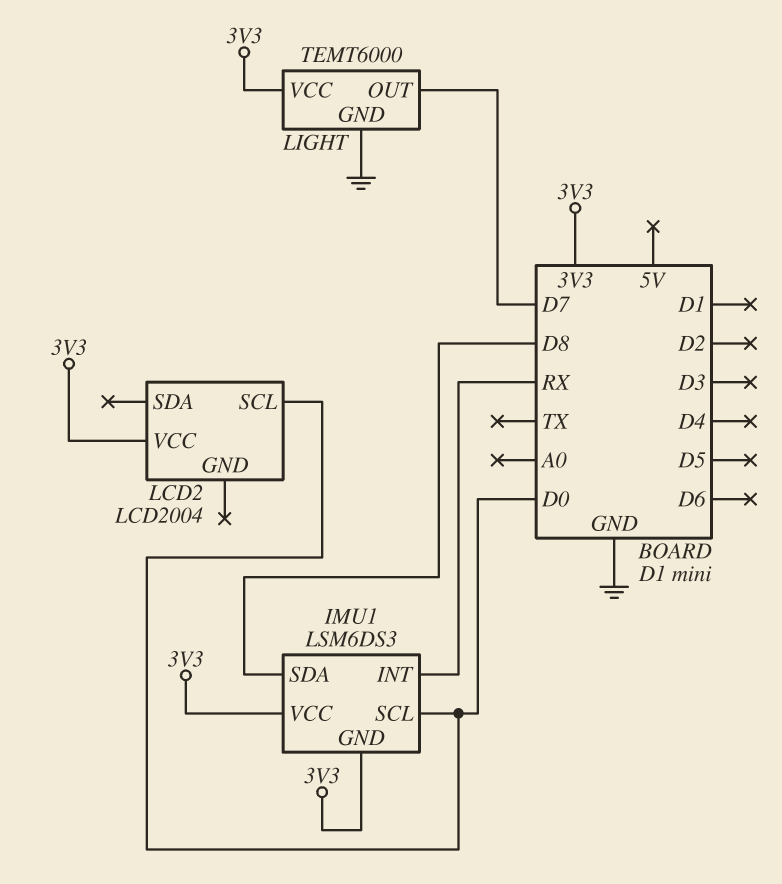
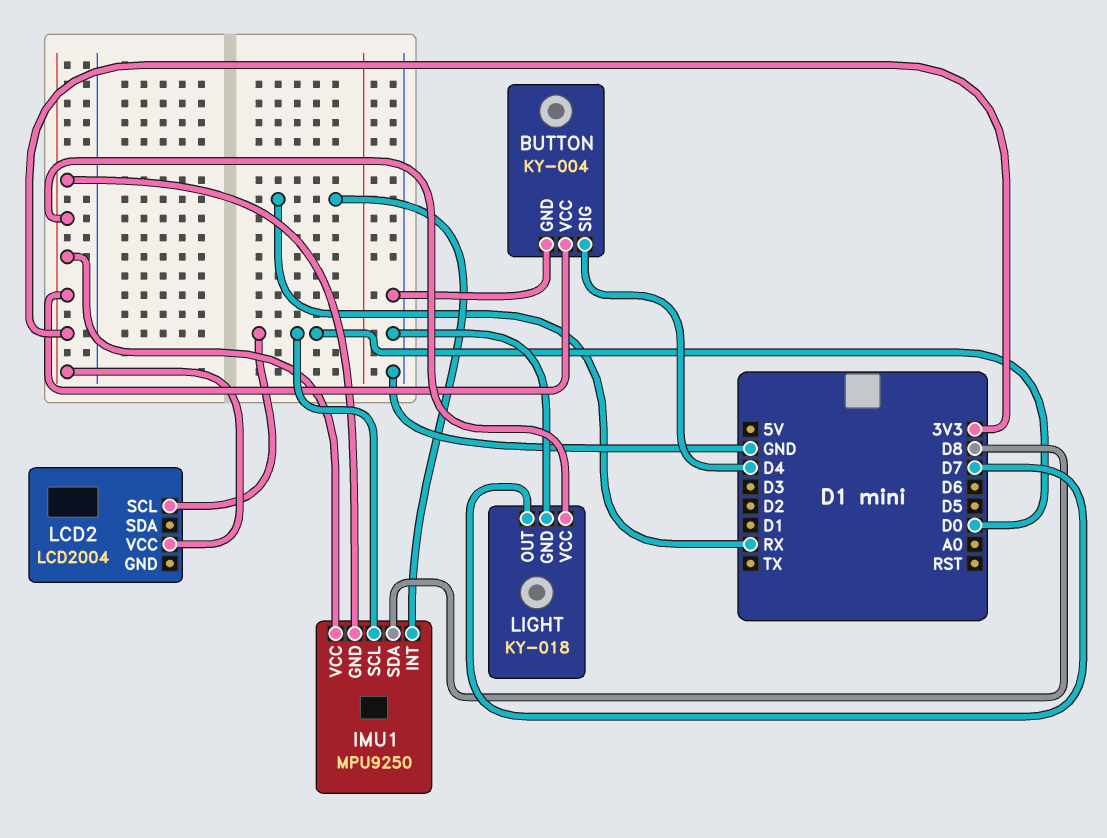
BUTTON: none -> KY-004
BUTTON pin GND: none -> GND
BUTTON pin SIG: none -> D4
BUTTON pin VCC: none -> 3V3
IMU1: LSM6DS3 -> MPU9250
LIGHT: TEMT6000 -> KY-018

